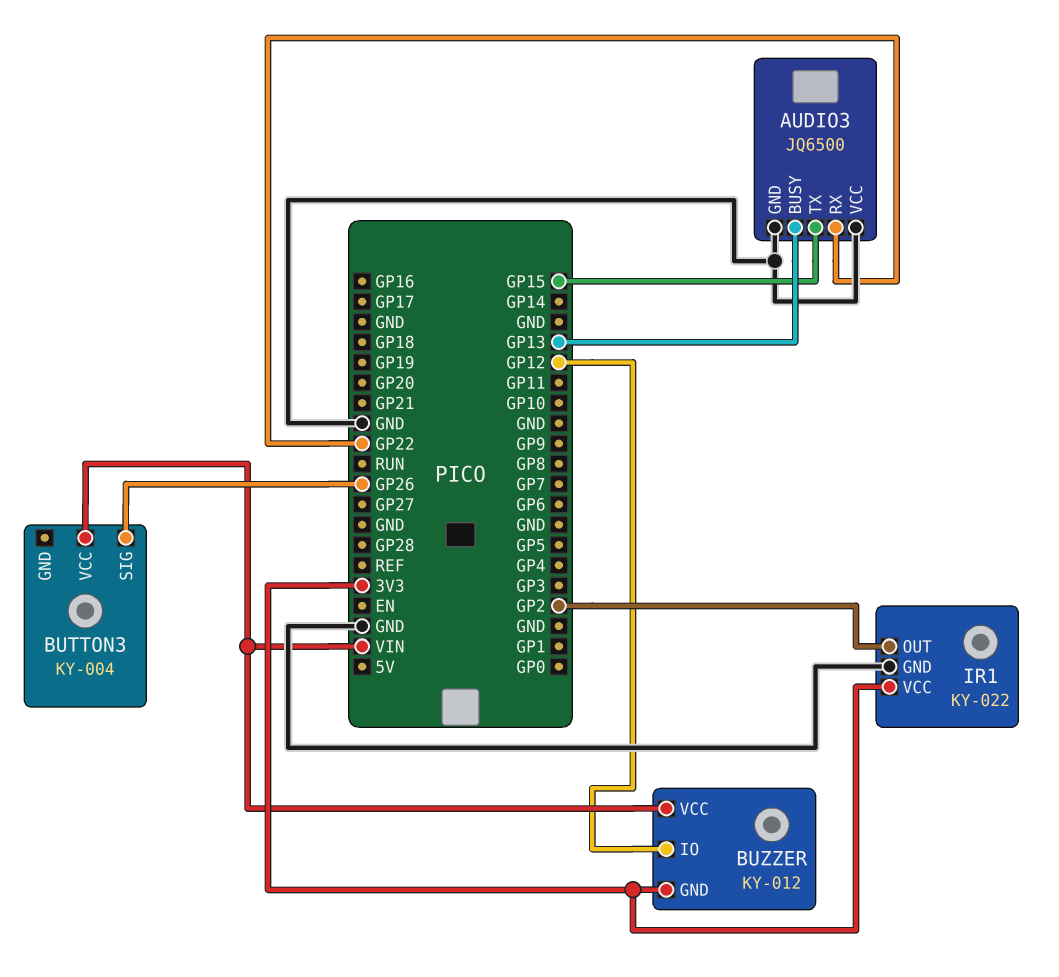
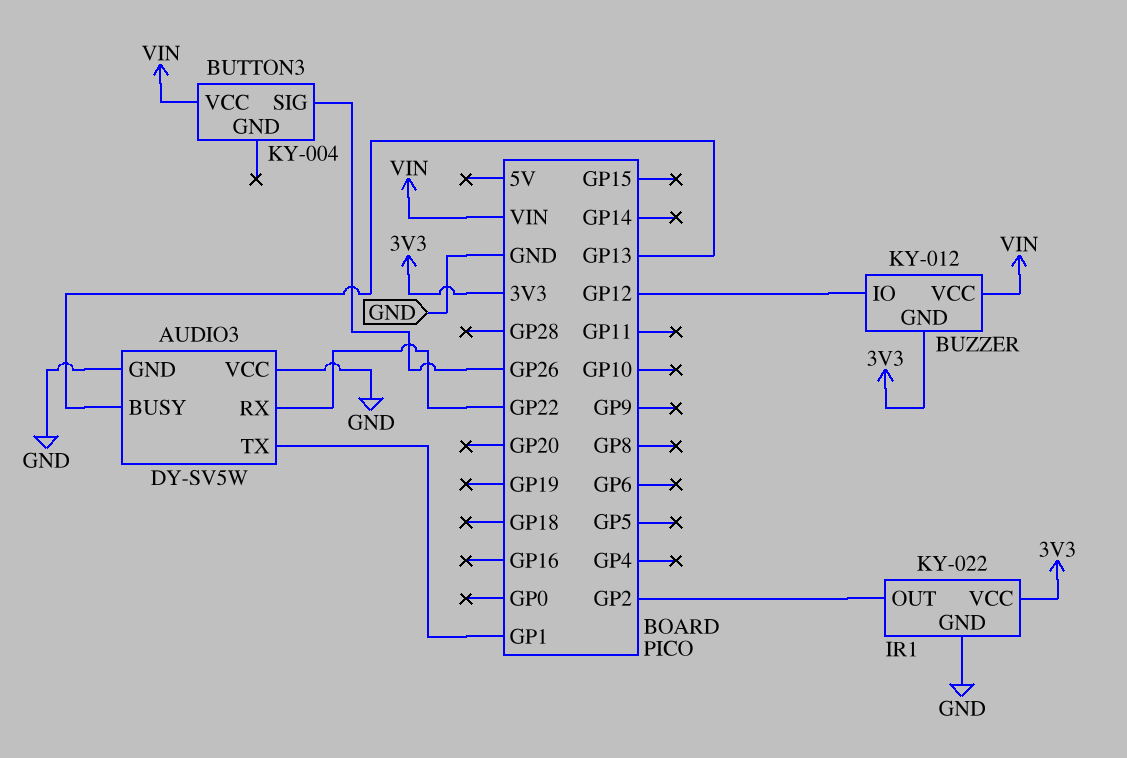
AUDIO3: JQ6500 -> DY-SV5W
AUDIO3 pin TX: GP15 -> GP1

